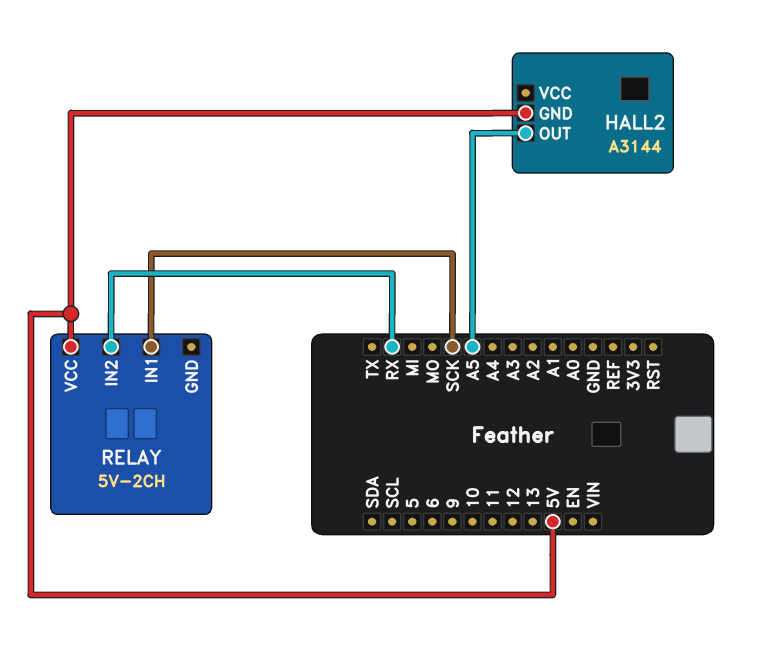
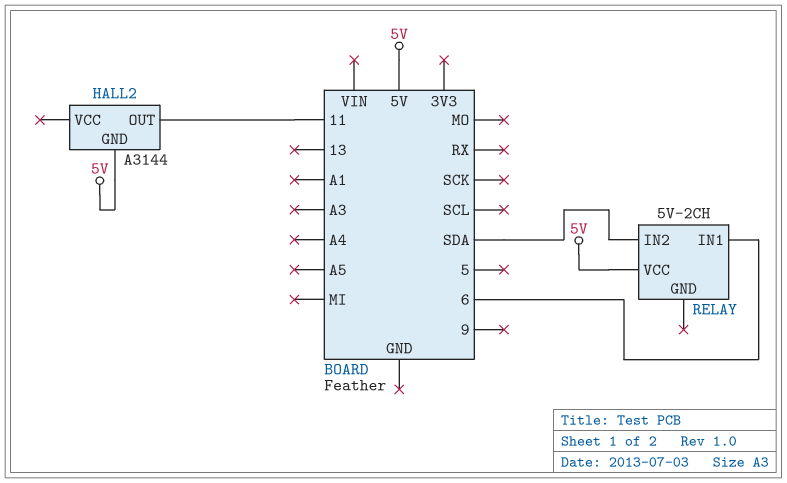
HALL2 pin OUT: A5 -> 11
RELAY pin IN1: SCK -> 6
RELAY pin IN2: RX -> SDA

